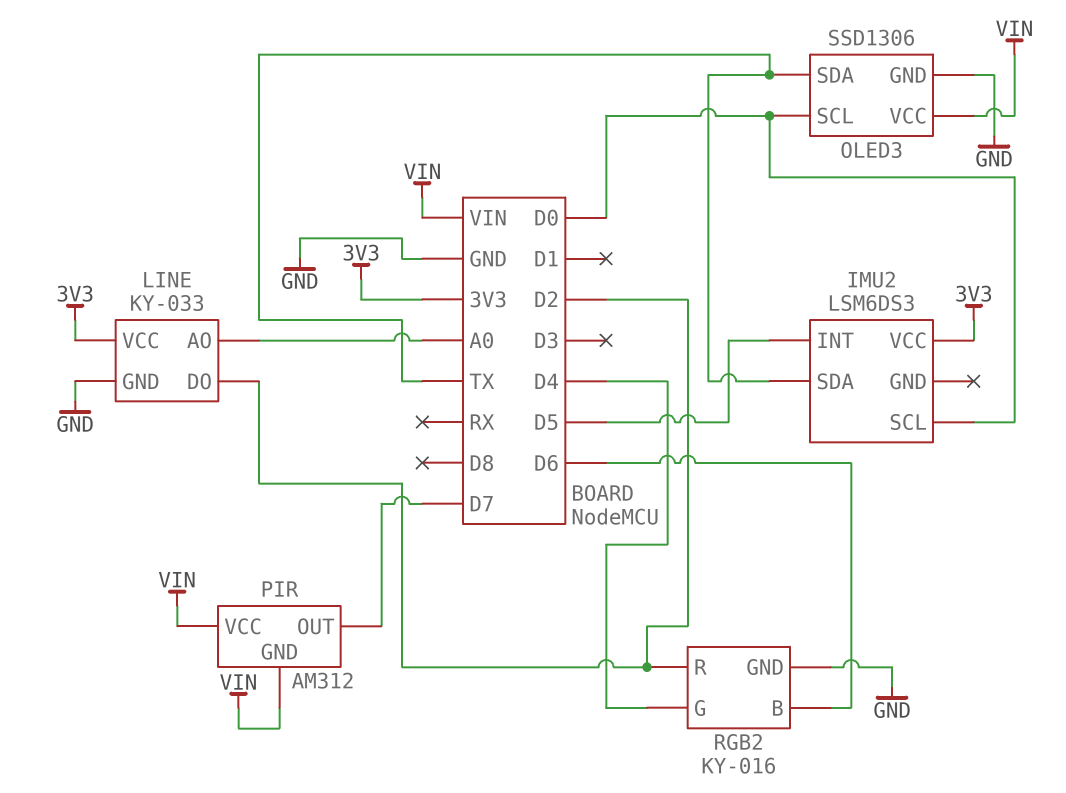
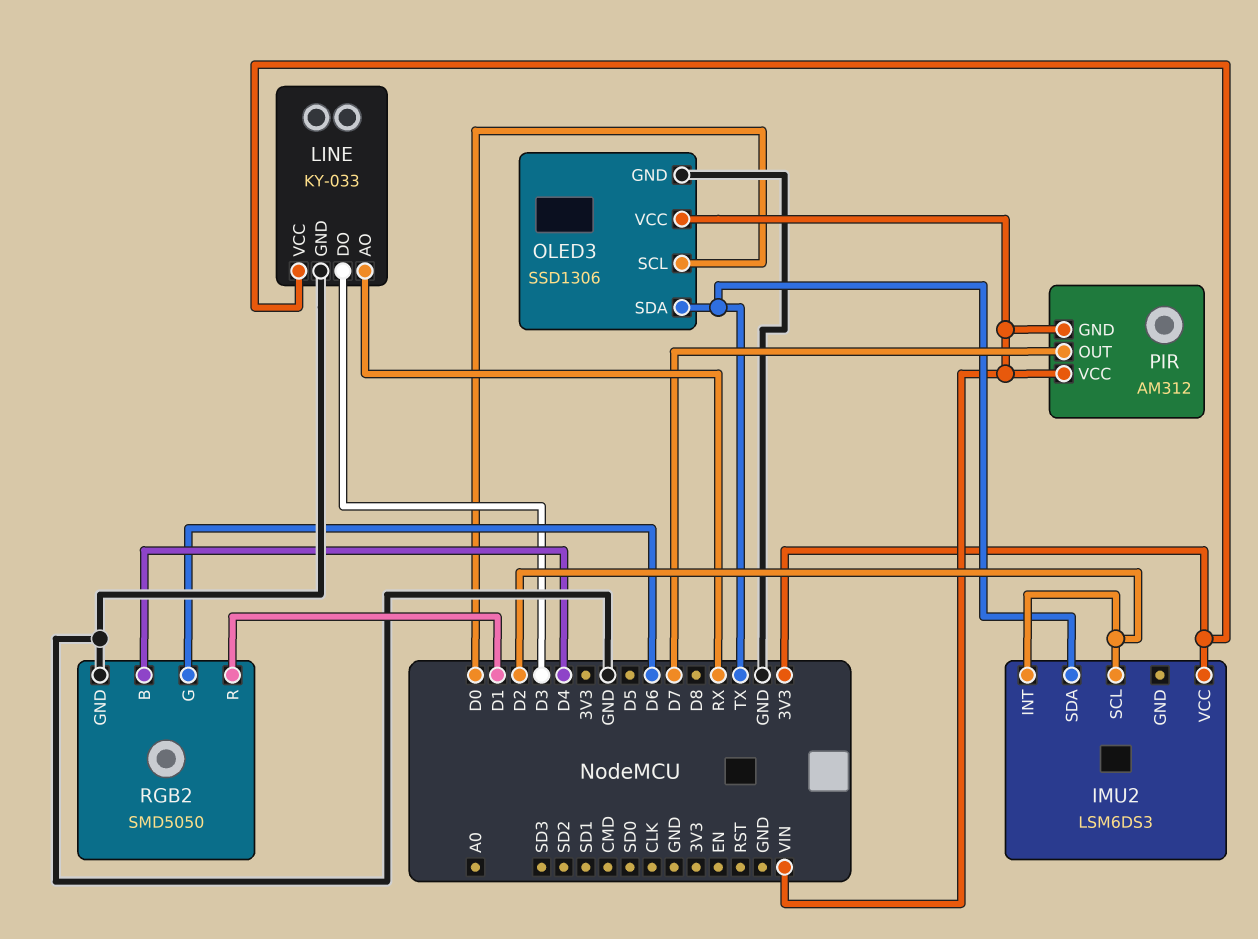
IMU2 pin INT: D5 -> D2
IMU2 pin SCL: D0 -> D2
LINE pin AO: A0 -> RX
LINE pin DO: D2 -> D3
RGB2: KY-016 -> SMD5050
RGB2 pin B: D6 -> D4
RGB2 pin G: D4 -> D6
RGB2 pin R: D2 -> D1

